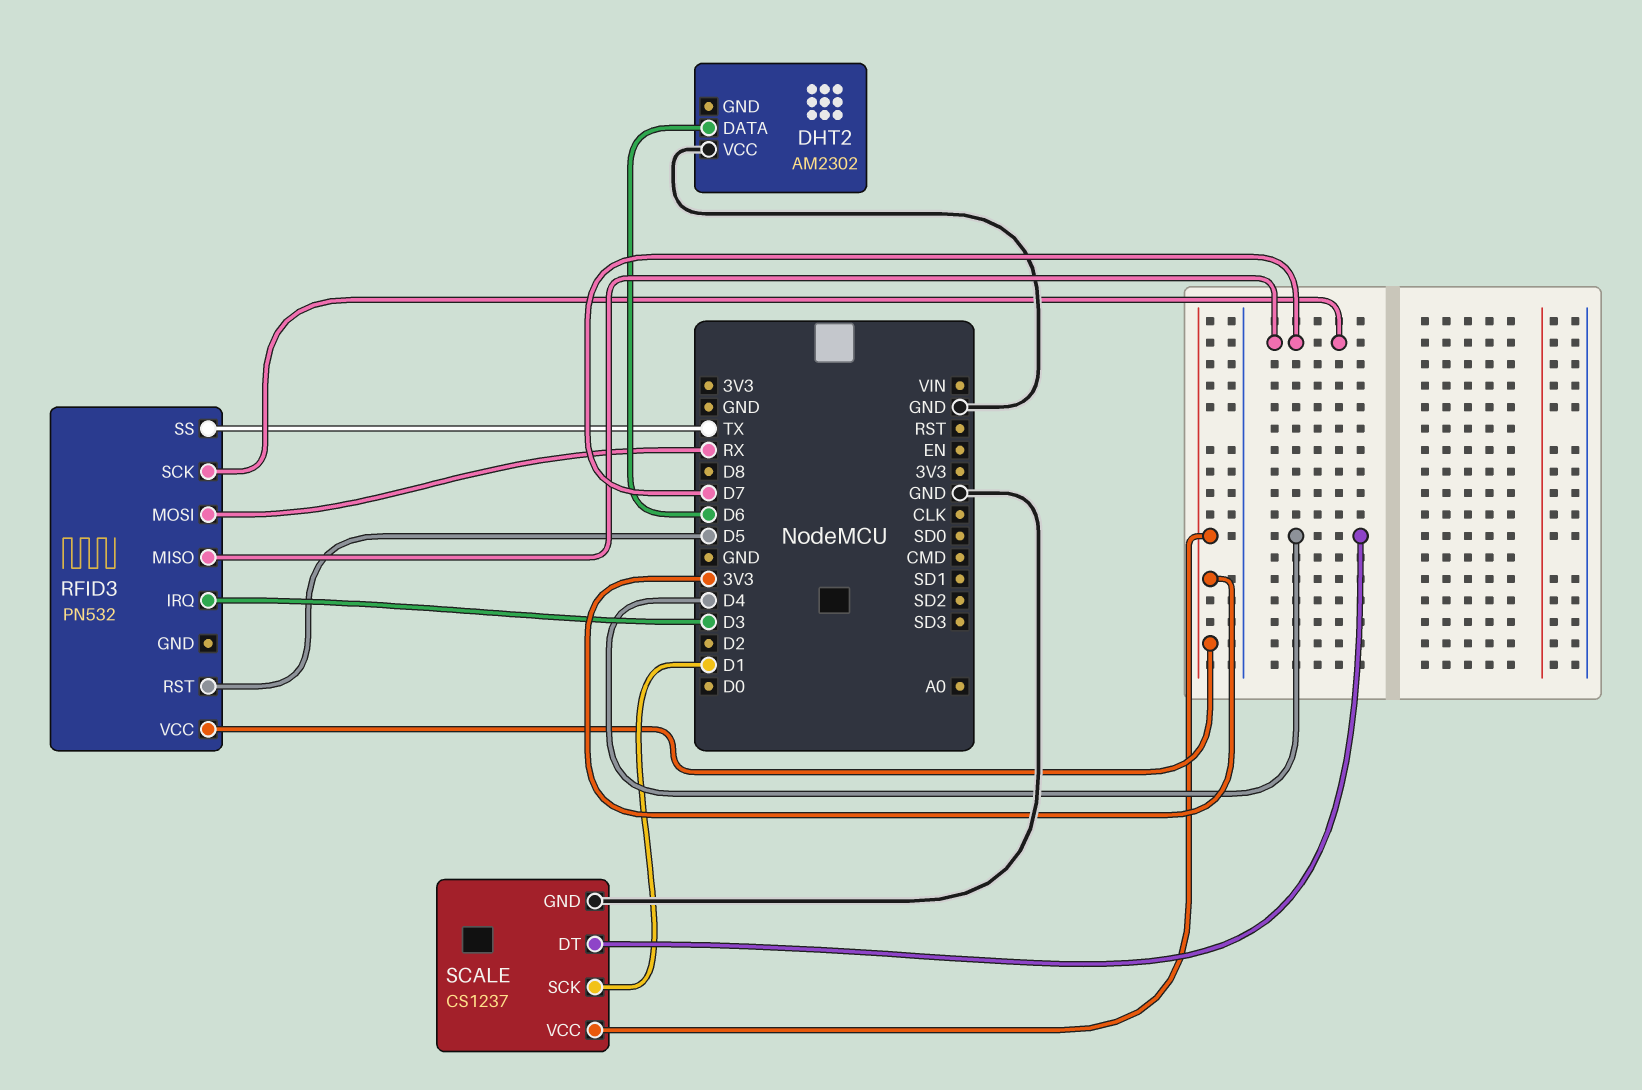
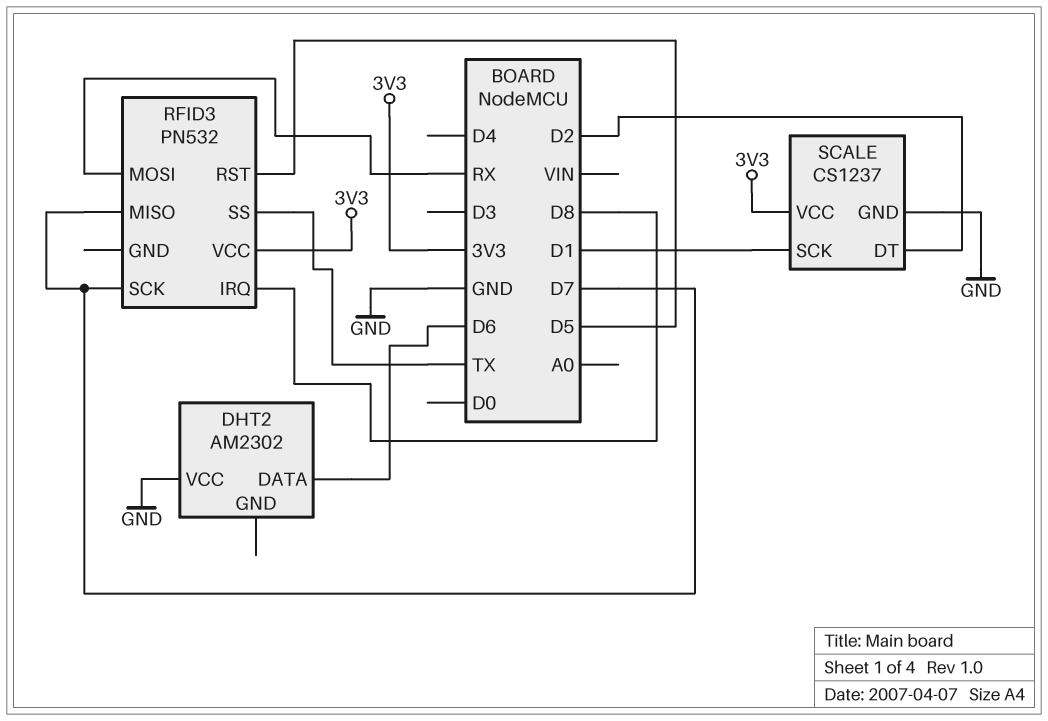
RFID3 pin IRQ: D3 -> D8
SCALE pin DT: D4 -> D2

